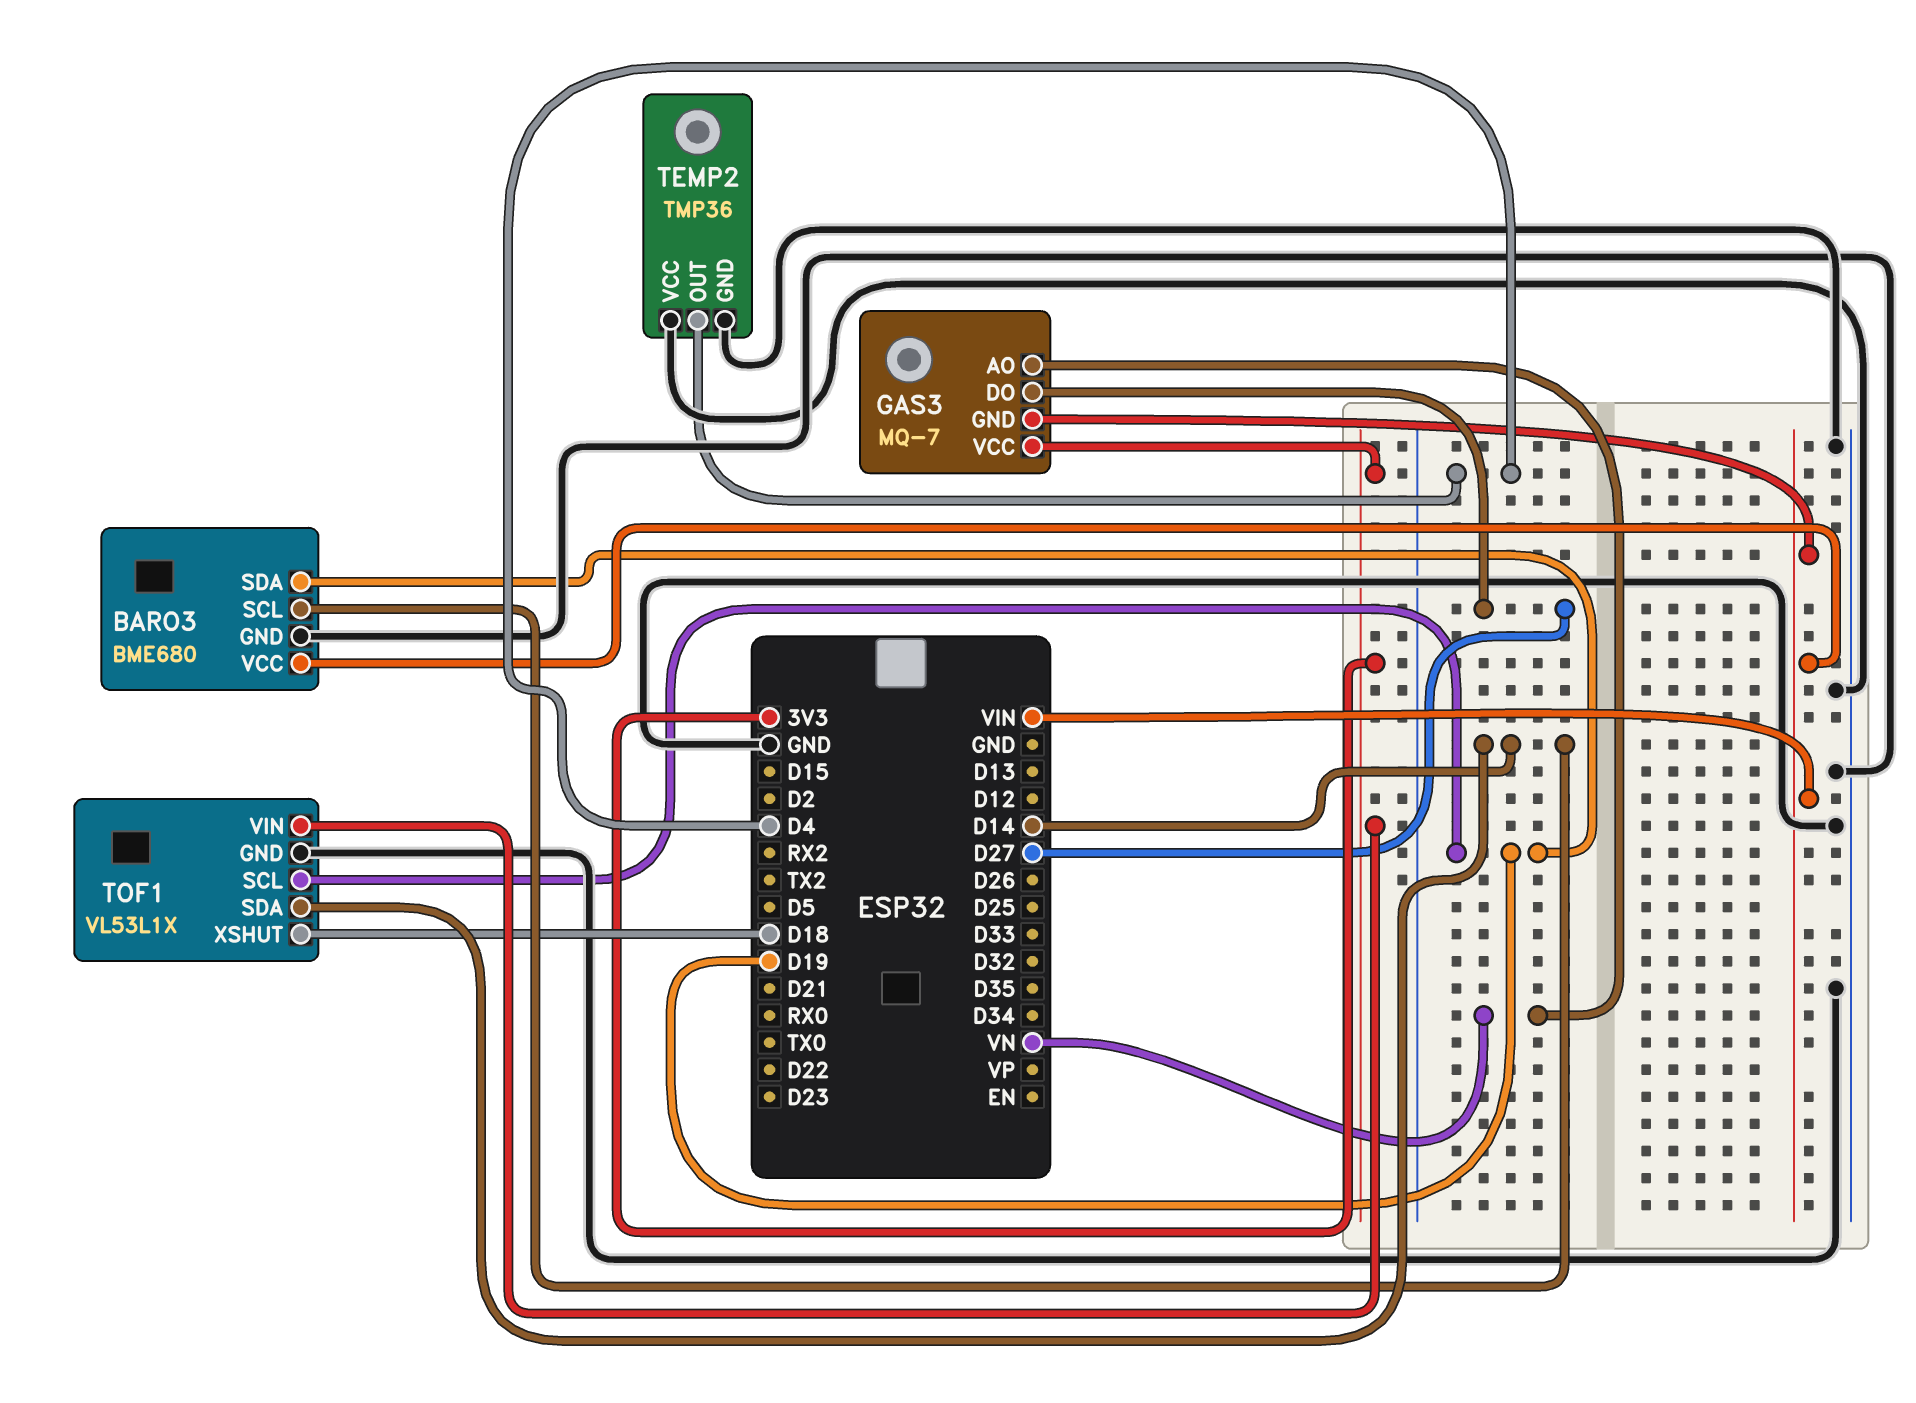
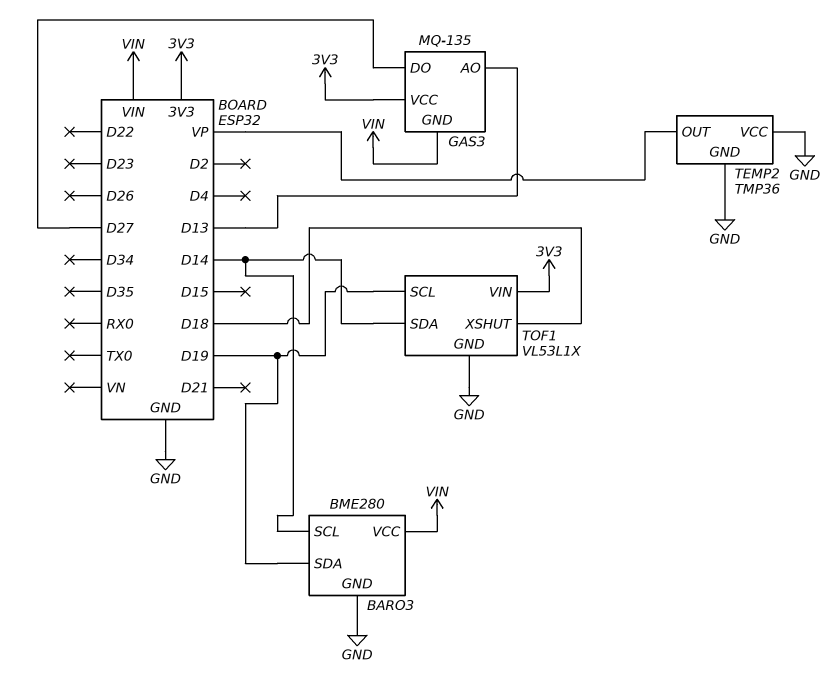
BARO3: BME680 -> BME280
GAS3: MQ-7 -> MQ-135
GAS3 pin AO: VN -> D13
TEMP2 pin OUT: D4 -> VP

